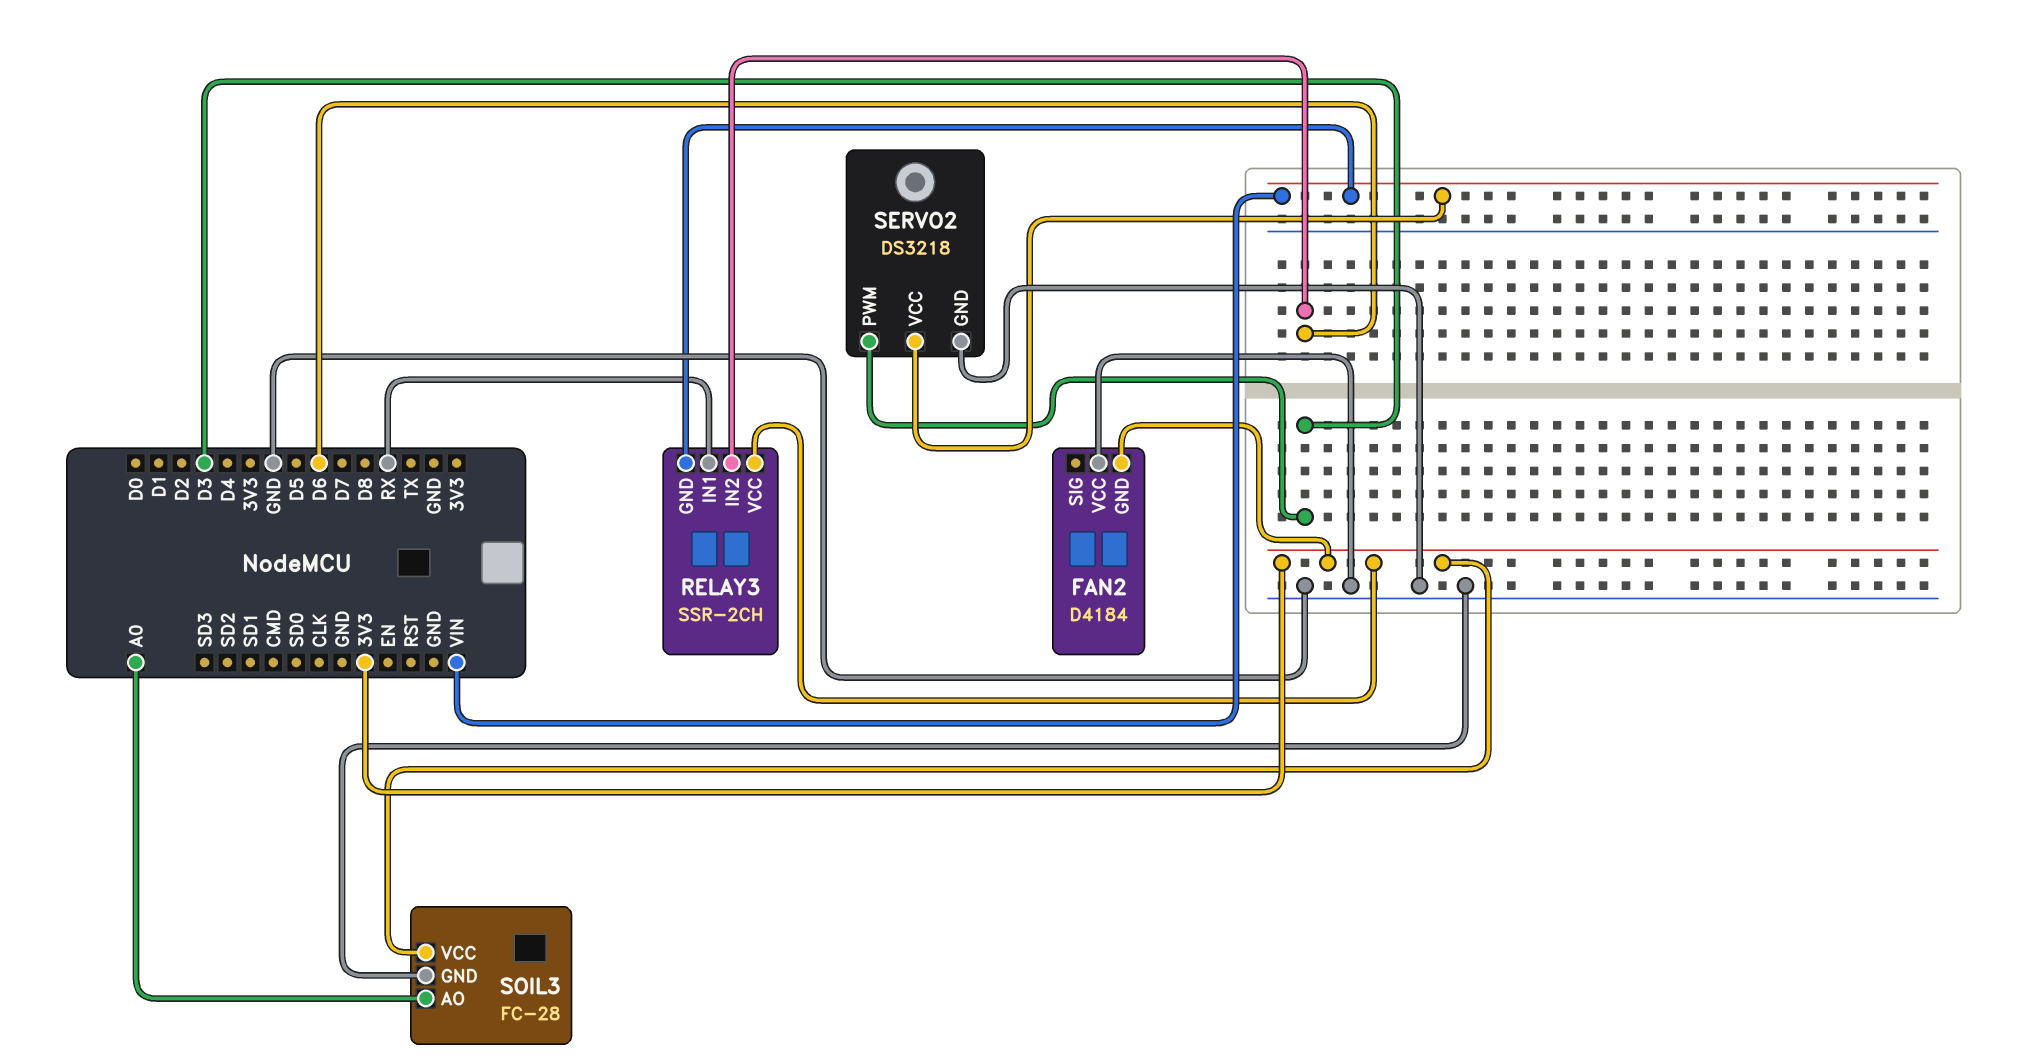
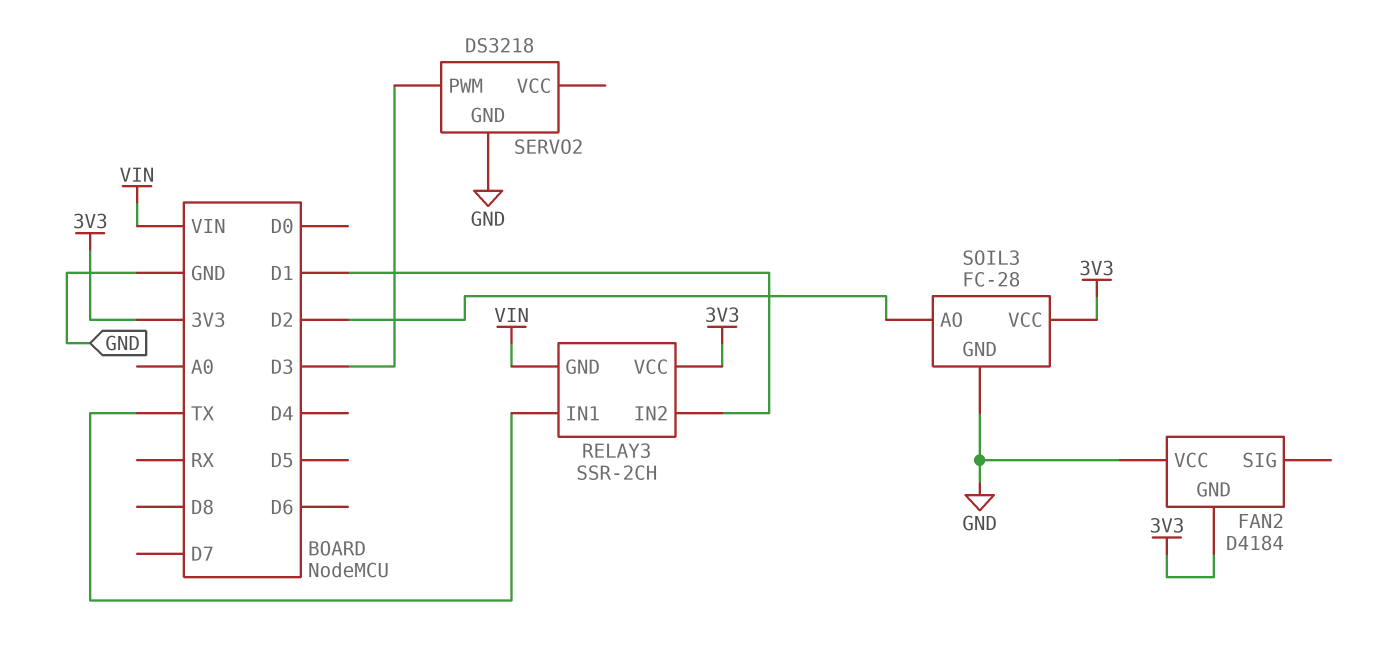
RELAY3 pin IN1: RX -> TX
RELAY3 pin IN2: D6 -> D1
SERVO2 pin VCC: VIN -> none
SOIL3 pin AO: A0 -> D2

